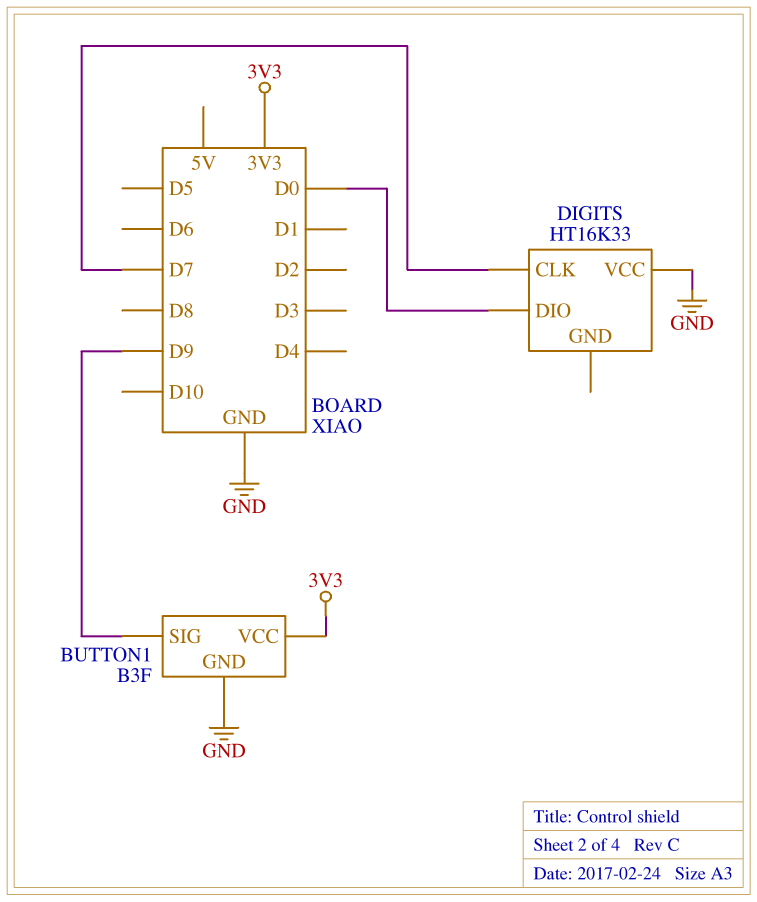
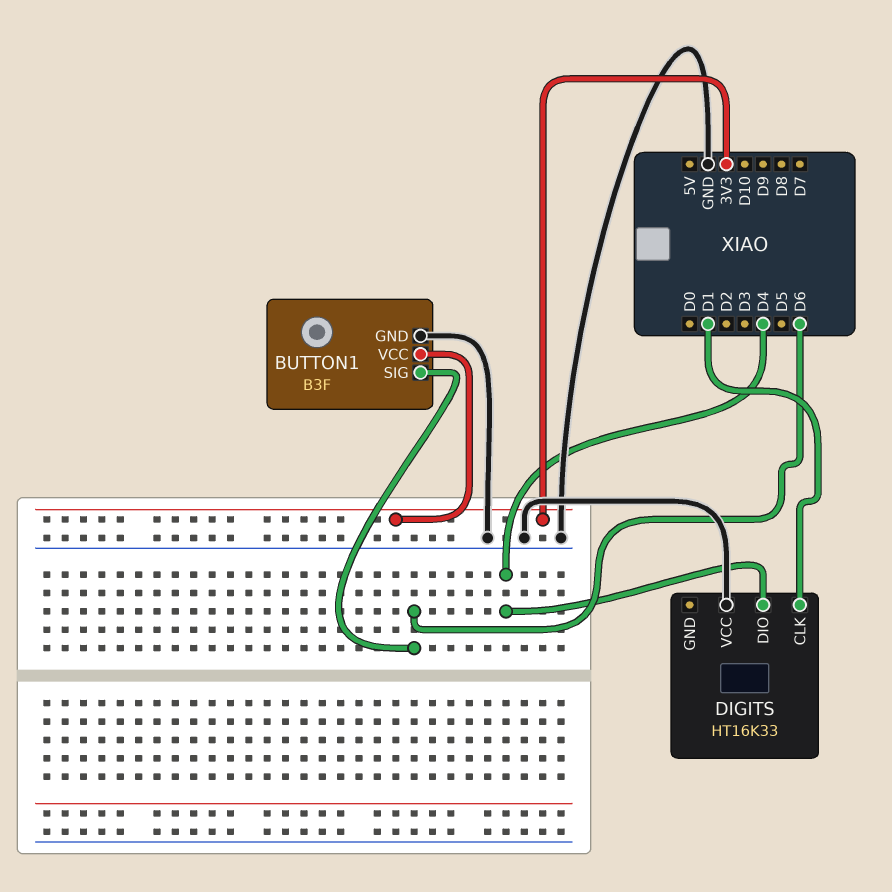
BUTTON1 pin SIG: D9 -> D6
DIGITS pin CLK: D7 -> D1
DIGITS pin DIO: D0 -> D4

